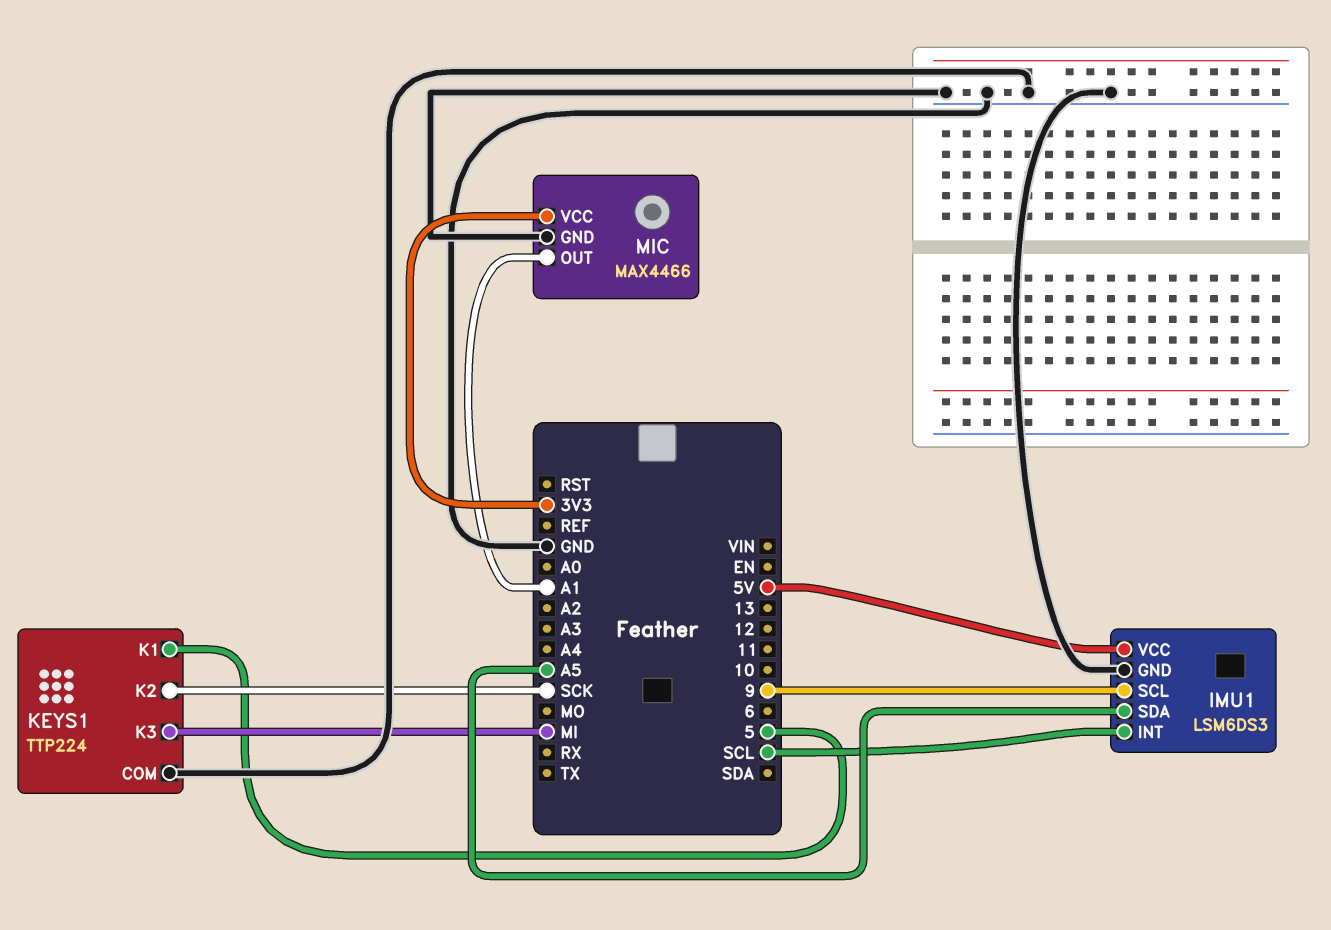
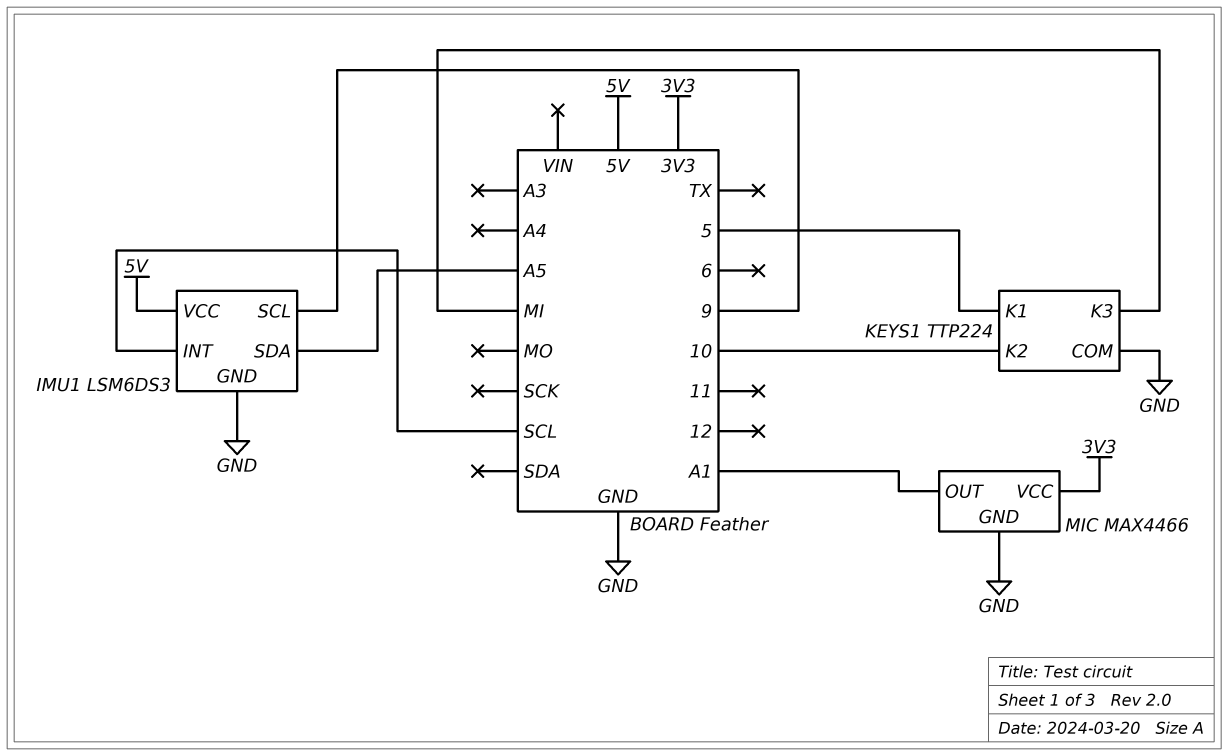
KEYS1 pin K2: SCK -> 10

